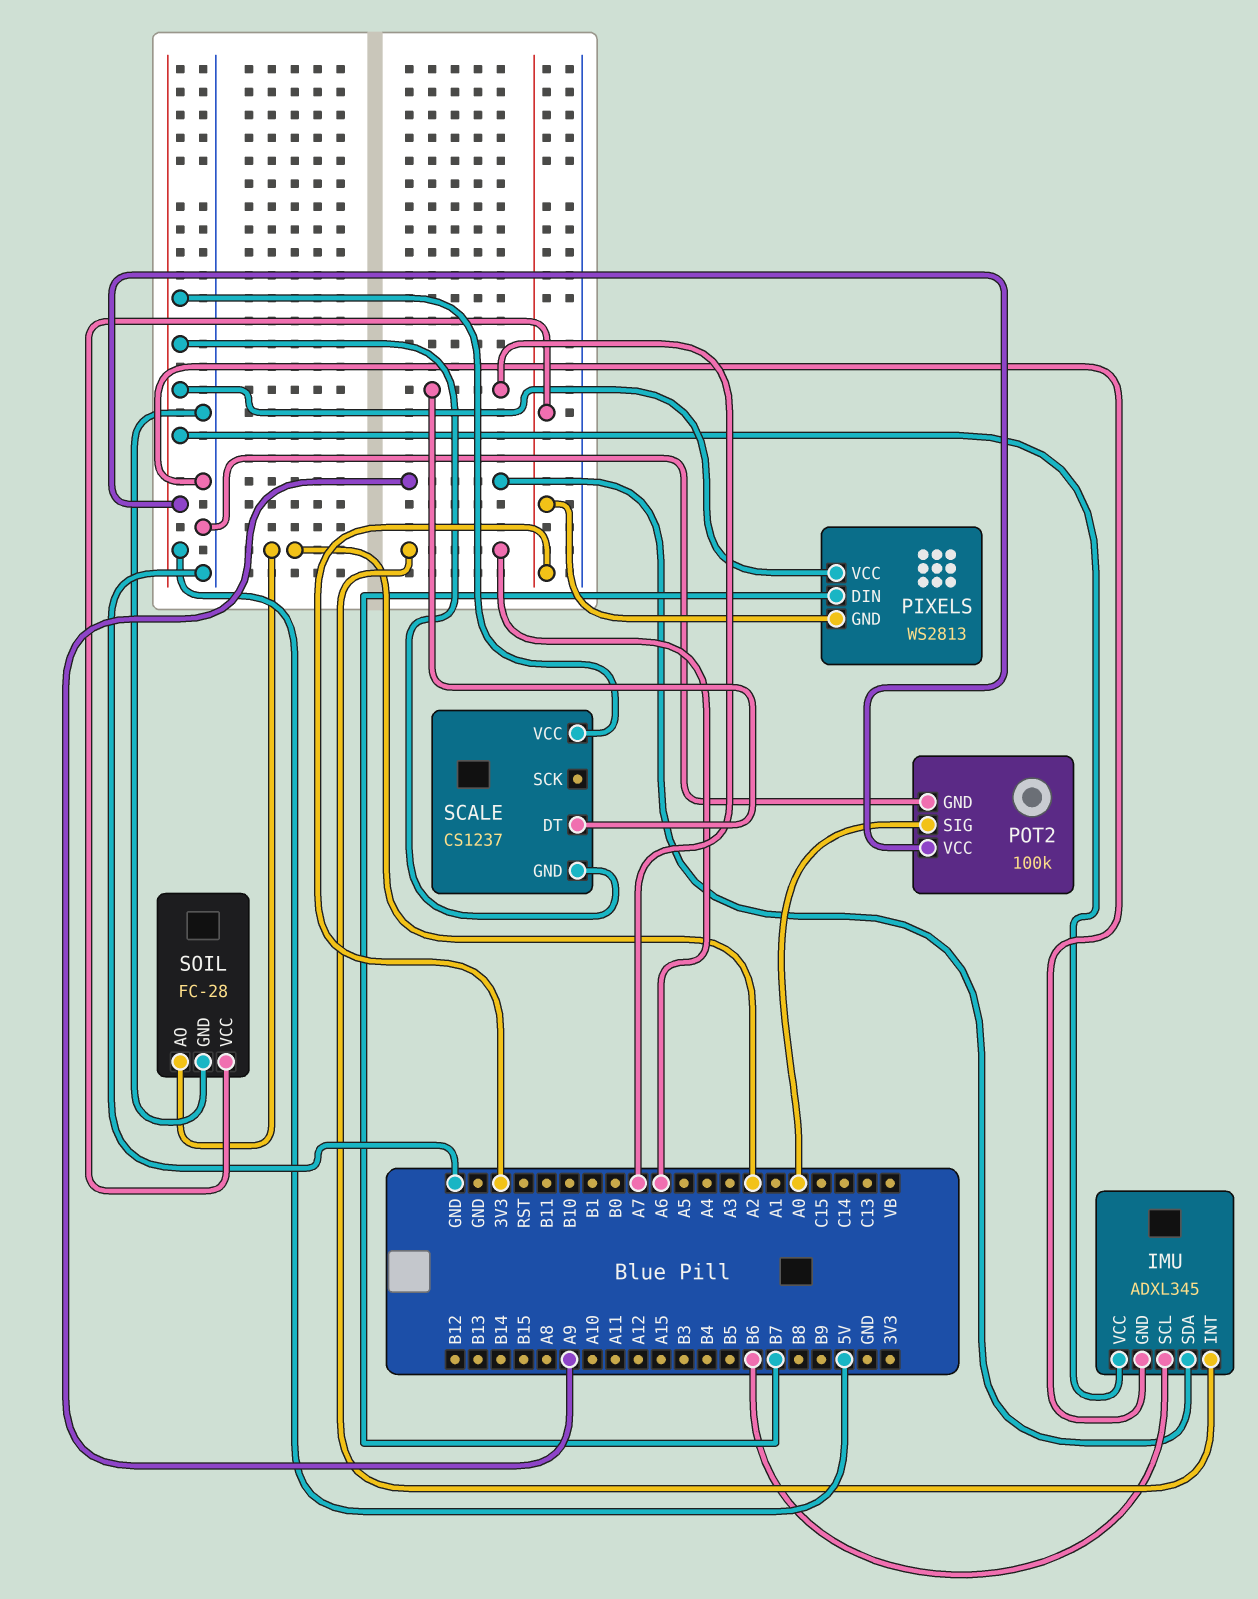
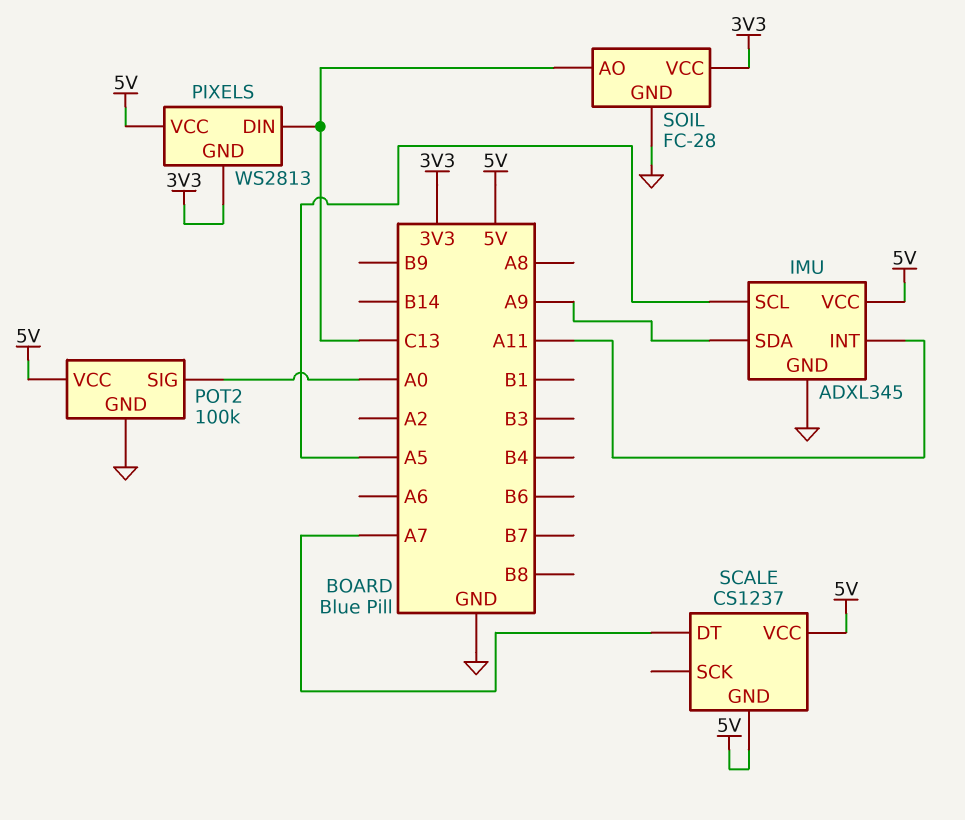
IMU pin INT: A6 -> A11
IMU pin SCL: B6 -> A5
PIXELS pin DIN: B7 -> C13
SOIL pin AO: A2 -> C13

